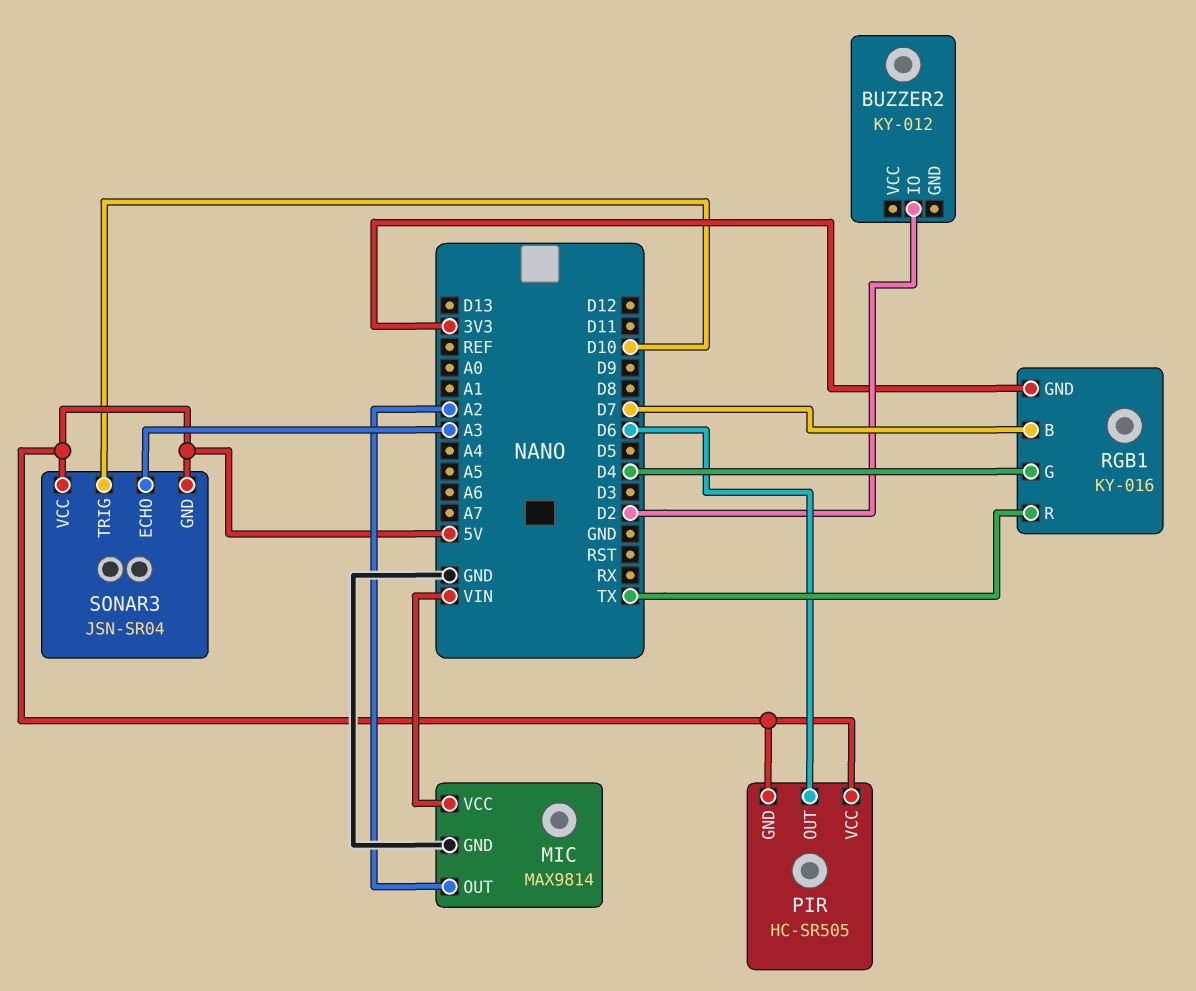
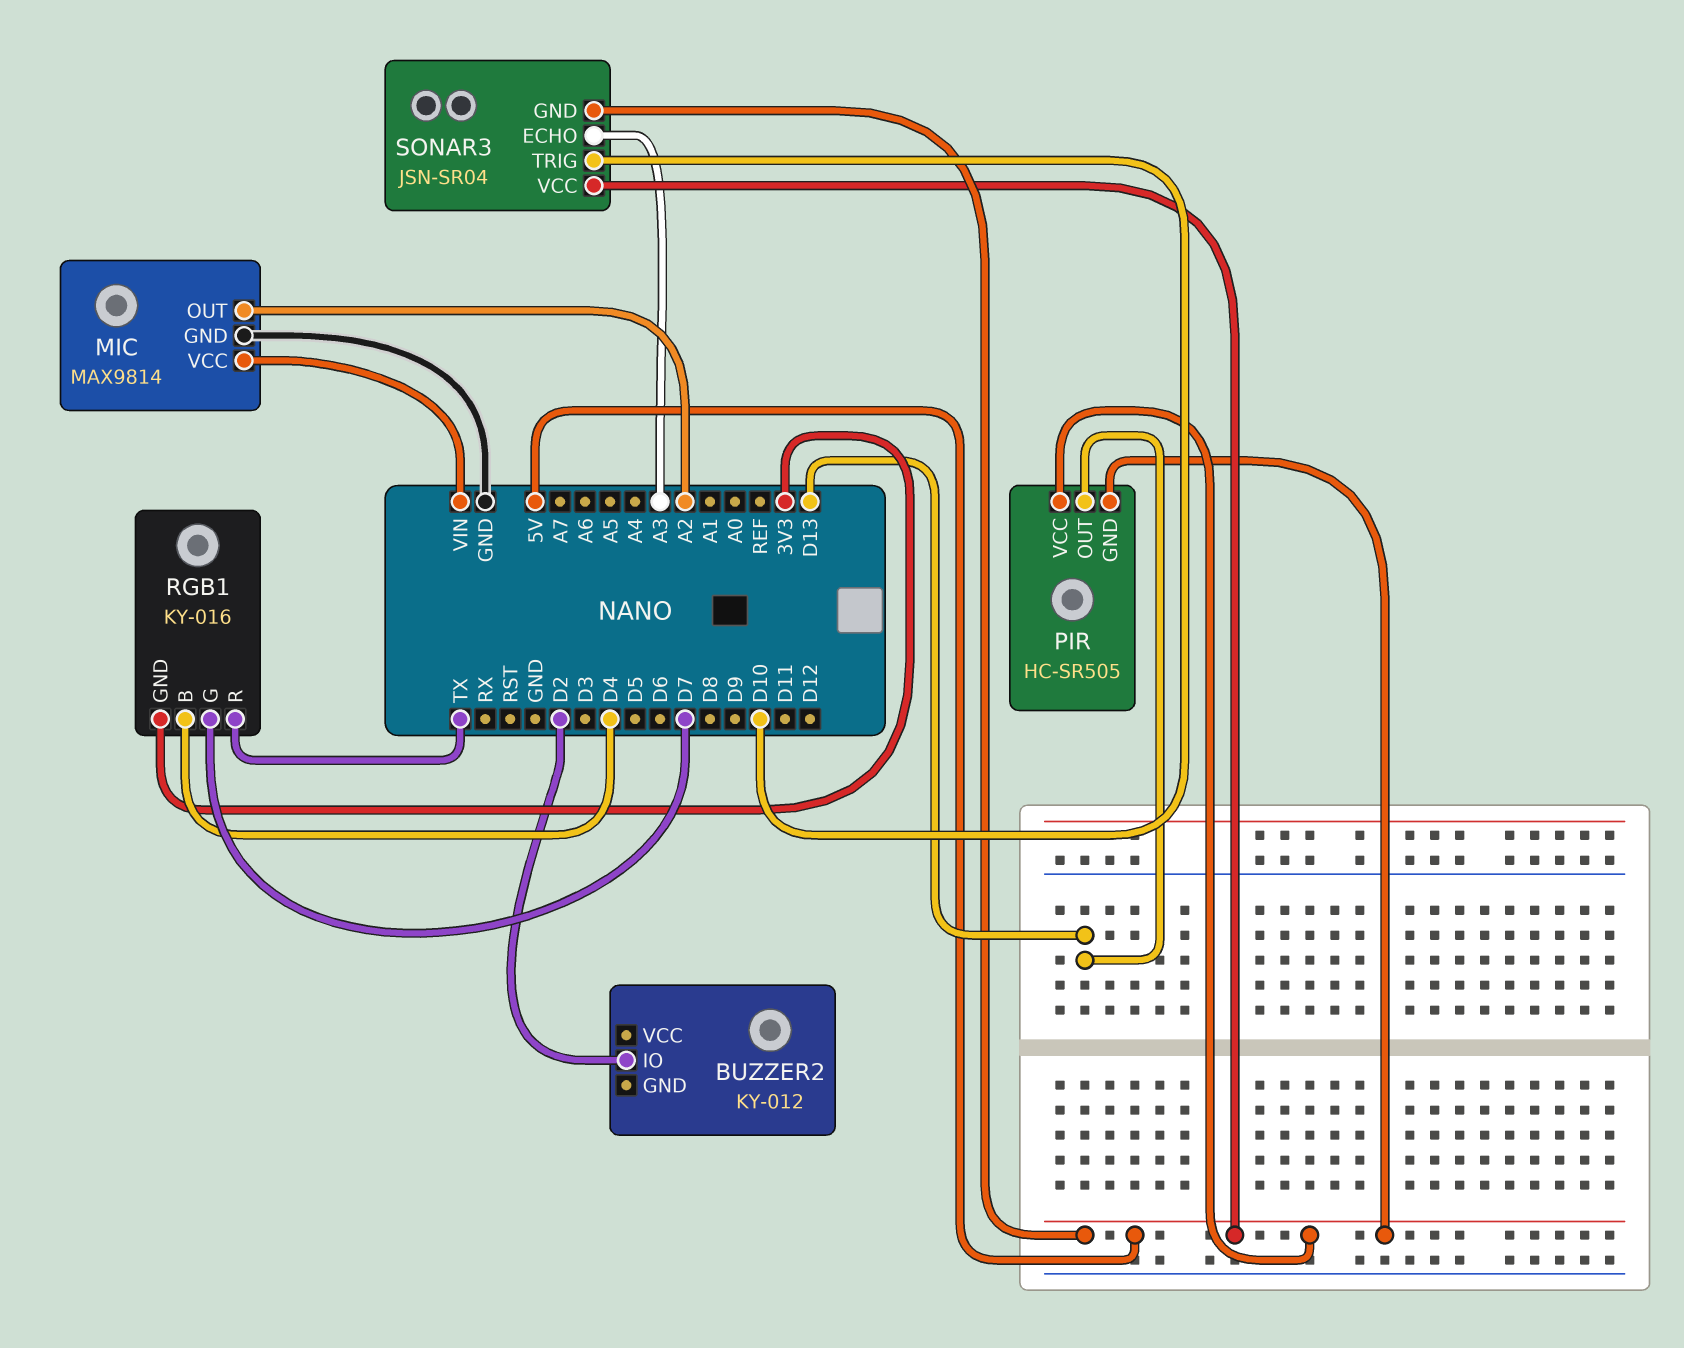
PIR pin OUT: D6 -> D13
RGB1 pin B: D7 -> D4
RGB1 pin G: D4 -> D7

